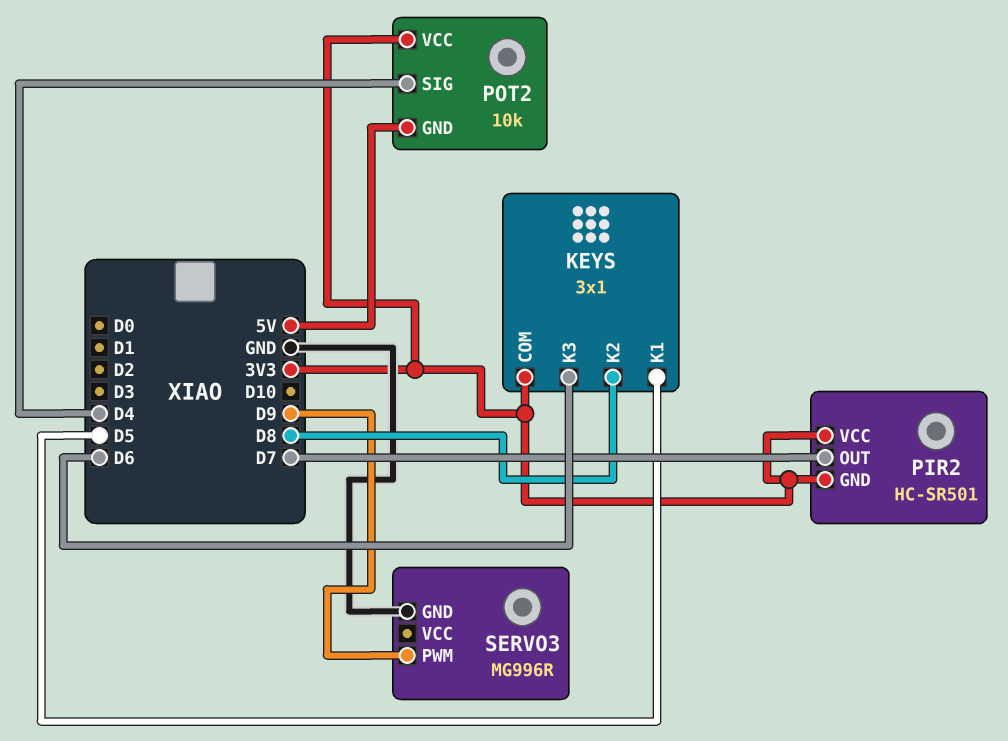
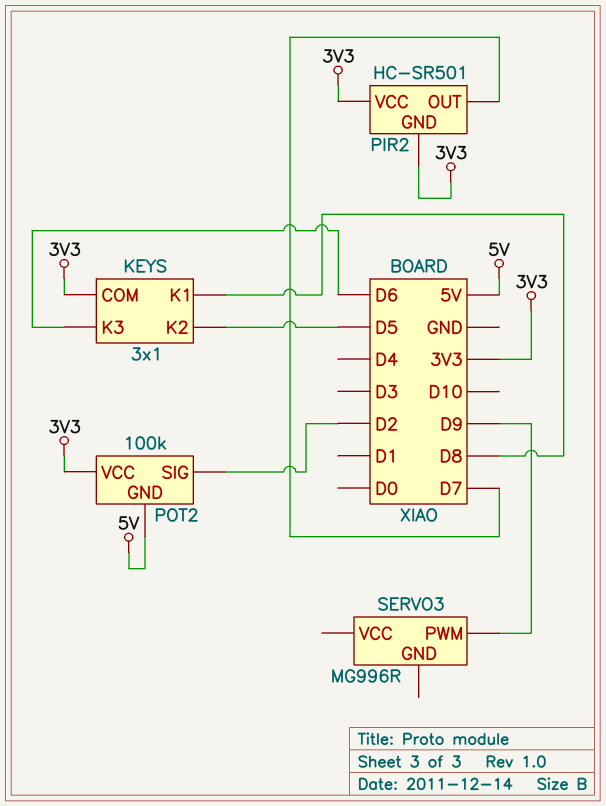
KEYS pin K1: D5 -> D8
KEYS pin K2: D8 -> D5
POT2: 10k -> 100k
POT2 pin SIG: D4 -> D2
SERVO3 pin GND: GND -> none

